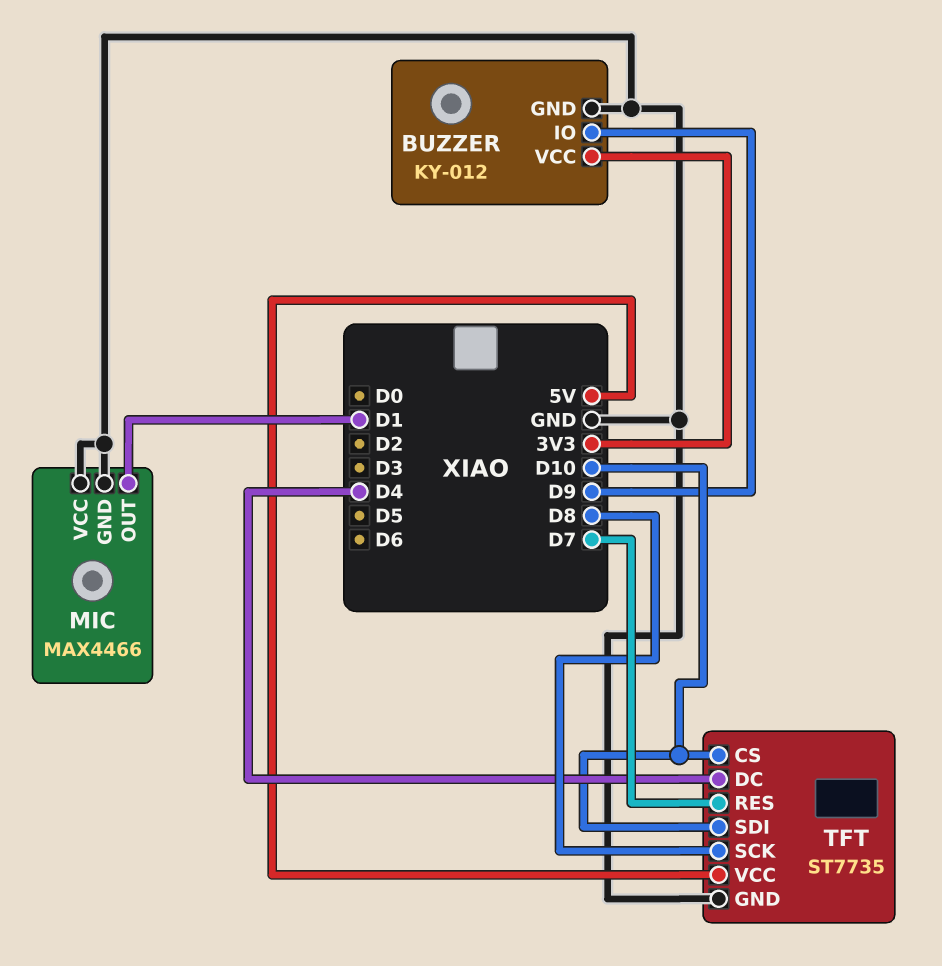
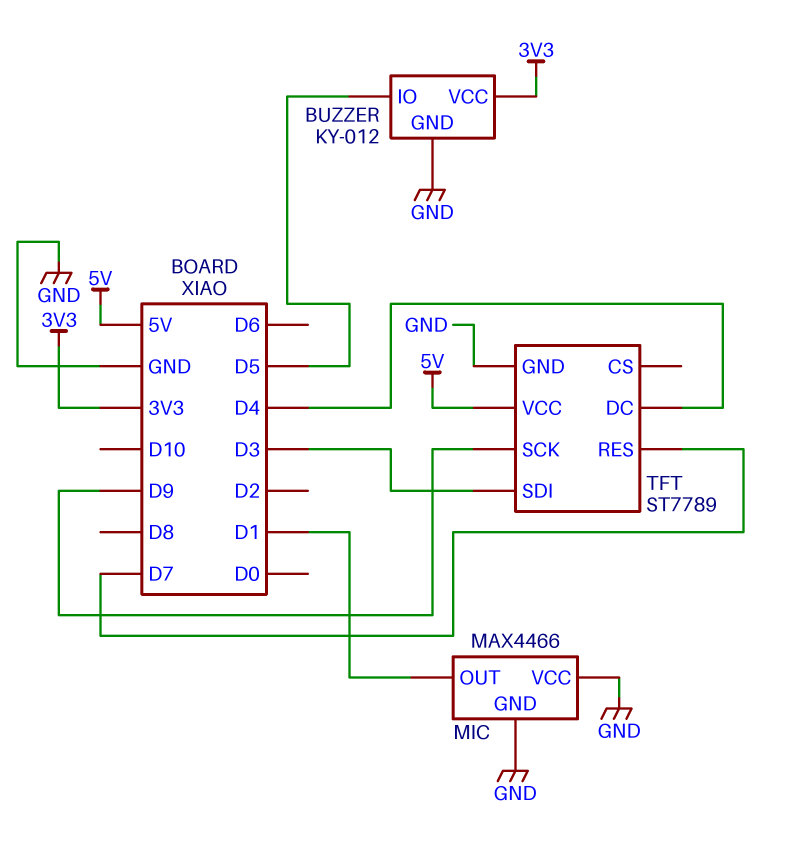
BUZZER pin IO: D9 -> D5
TFT: ST7735 -> ST7789
TFT pin CS: D10 -> none
TFT pin SCK: D8 -> D9
TFT pin SDI: D10 -> D3

